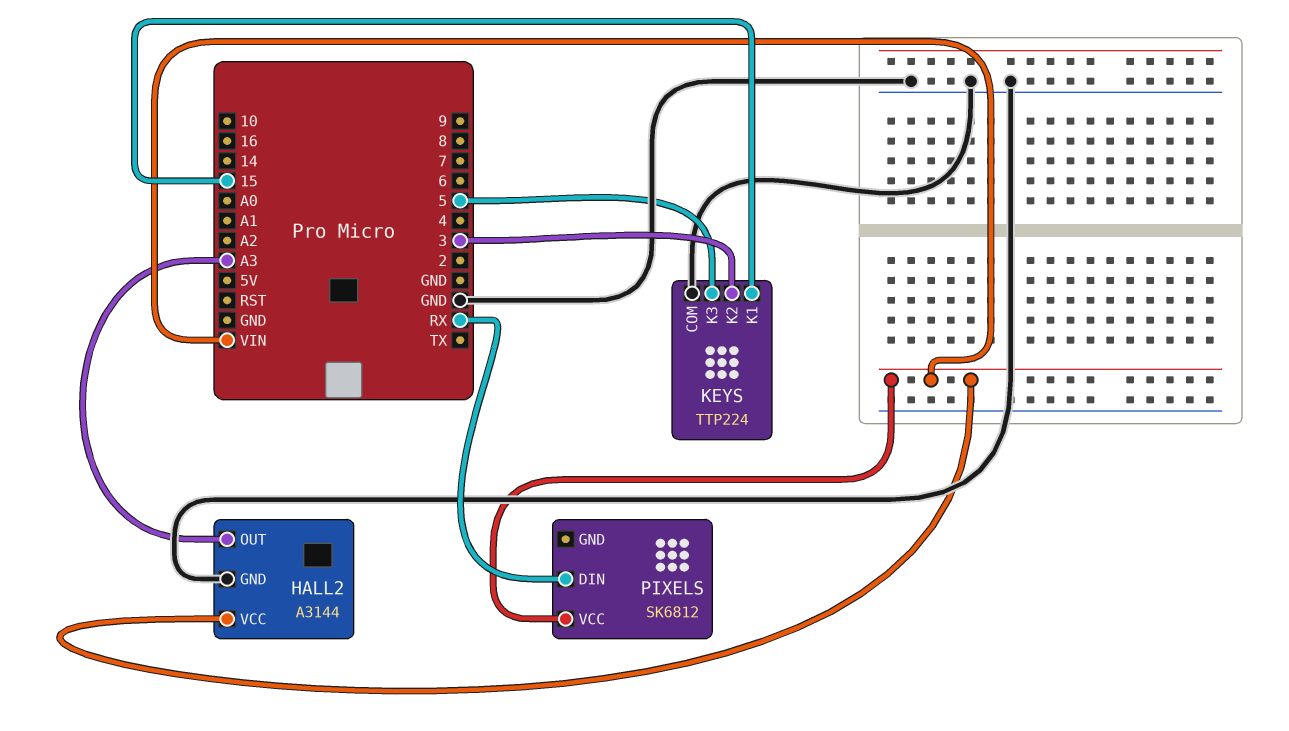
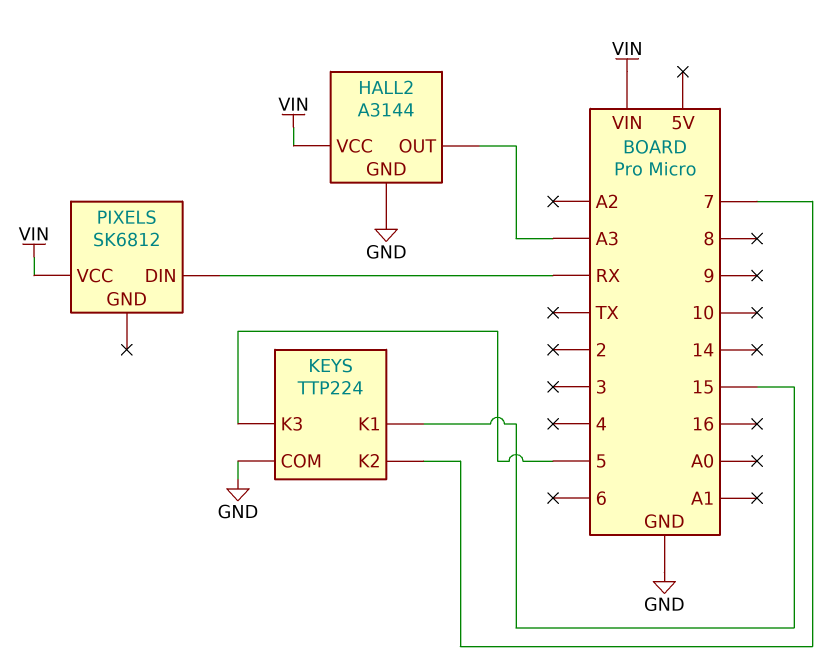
KEYS pin K2: 3 -> 7

